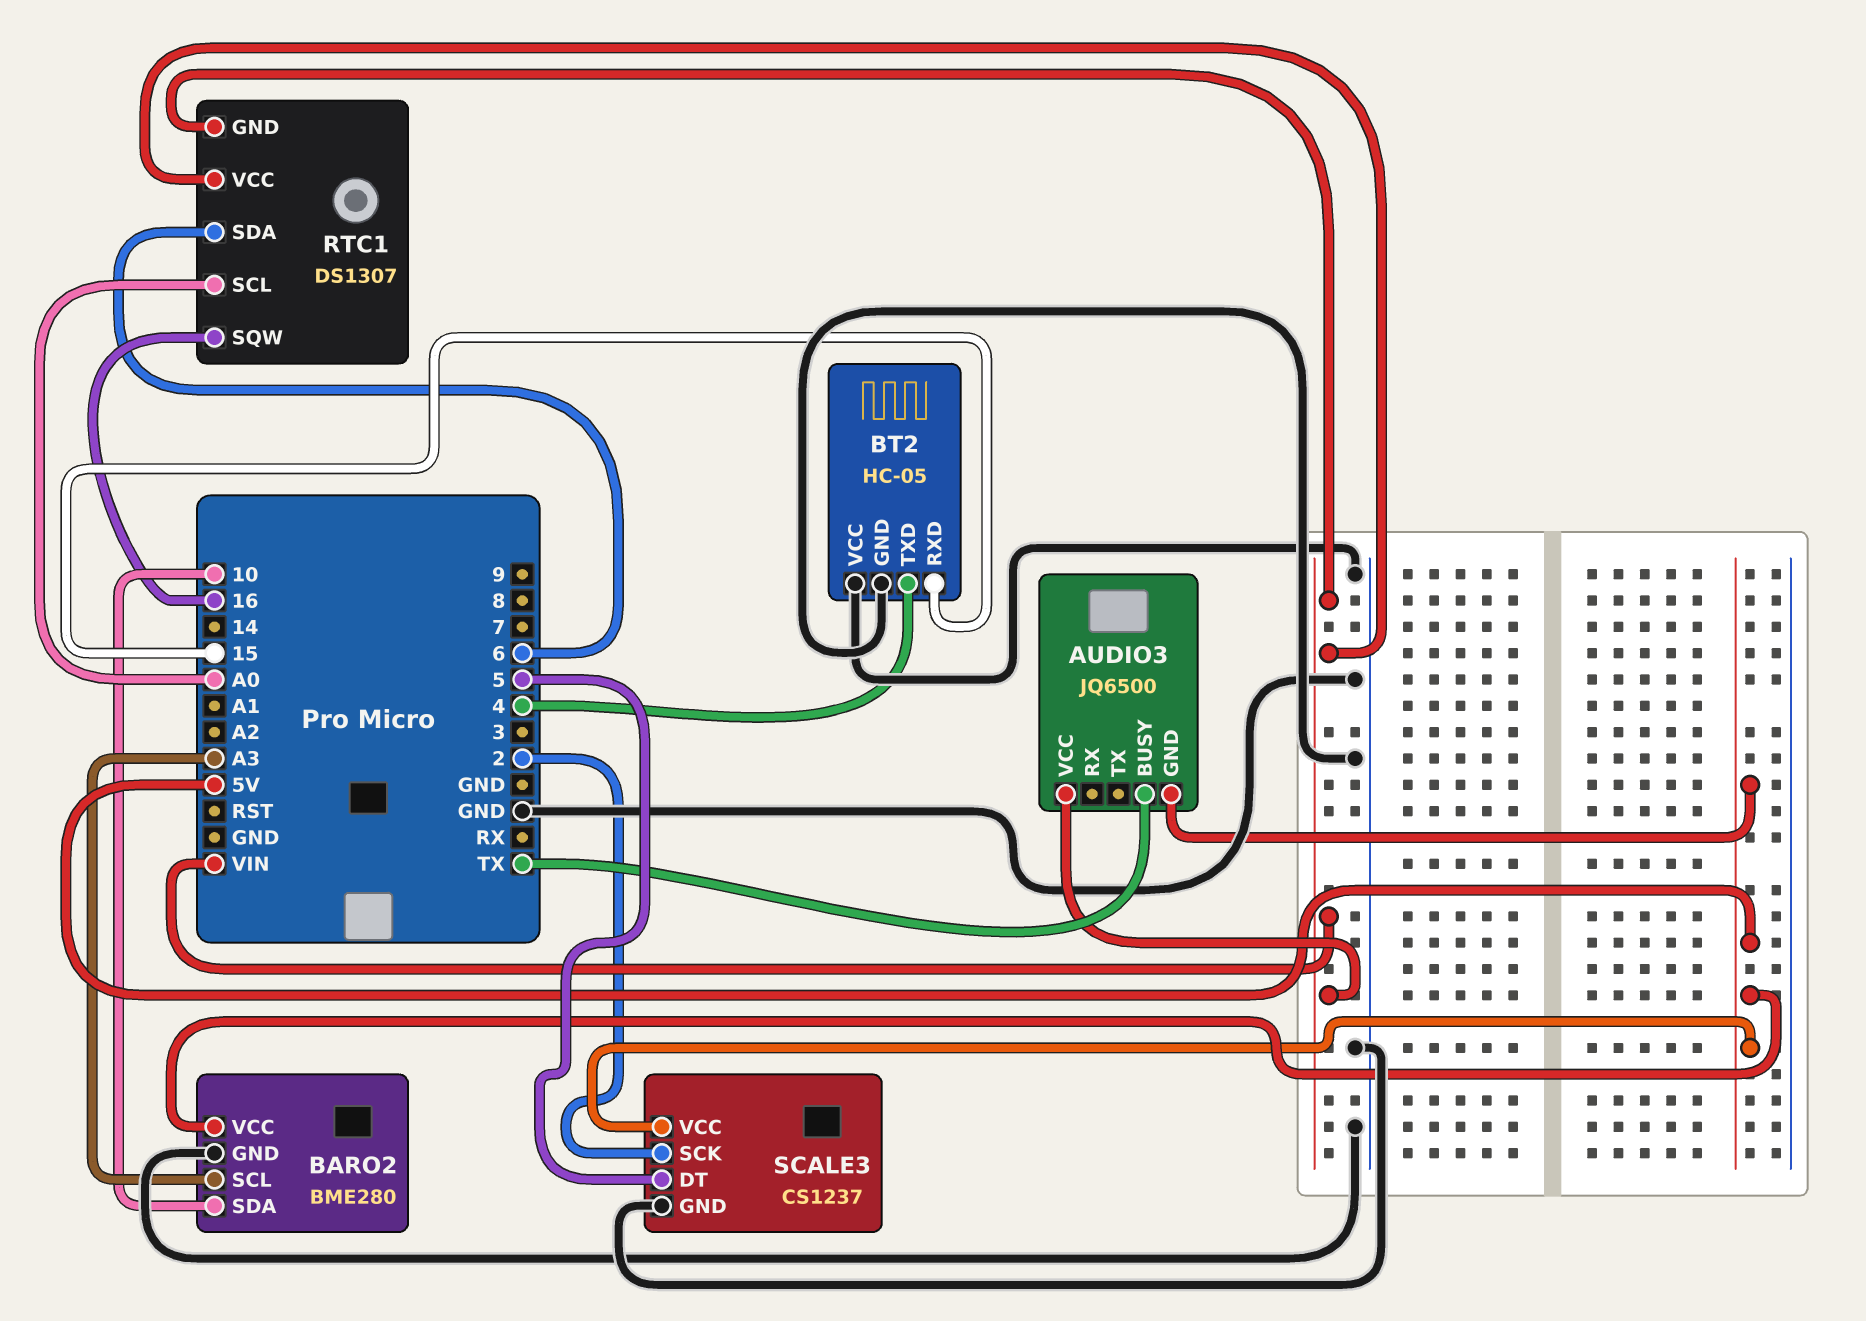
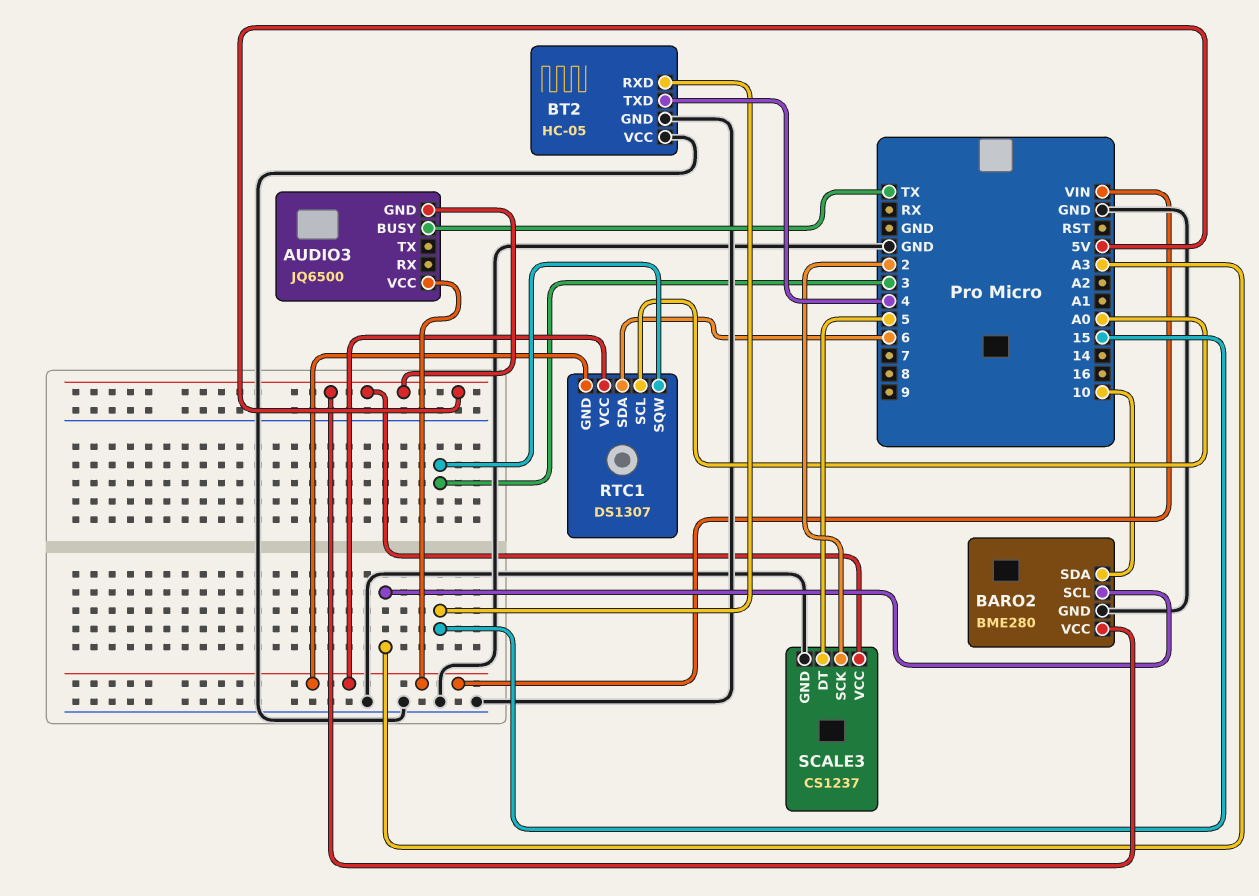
RTC1 pin SQW: 16 -> 3

